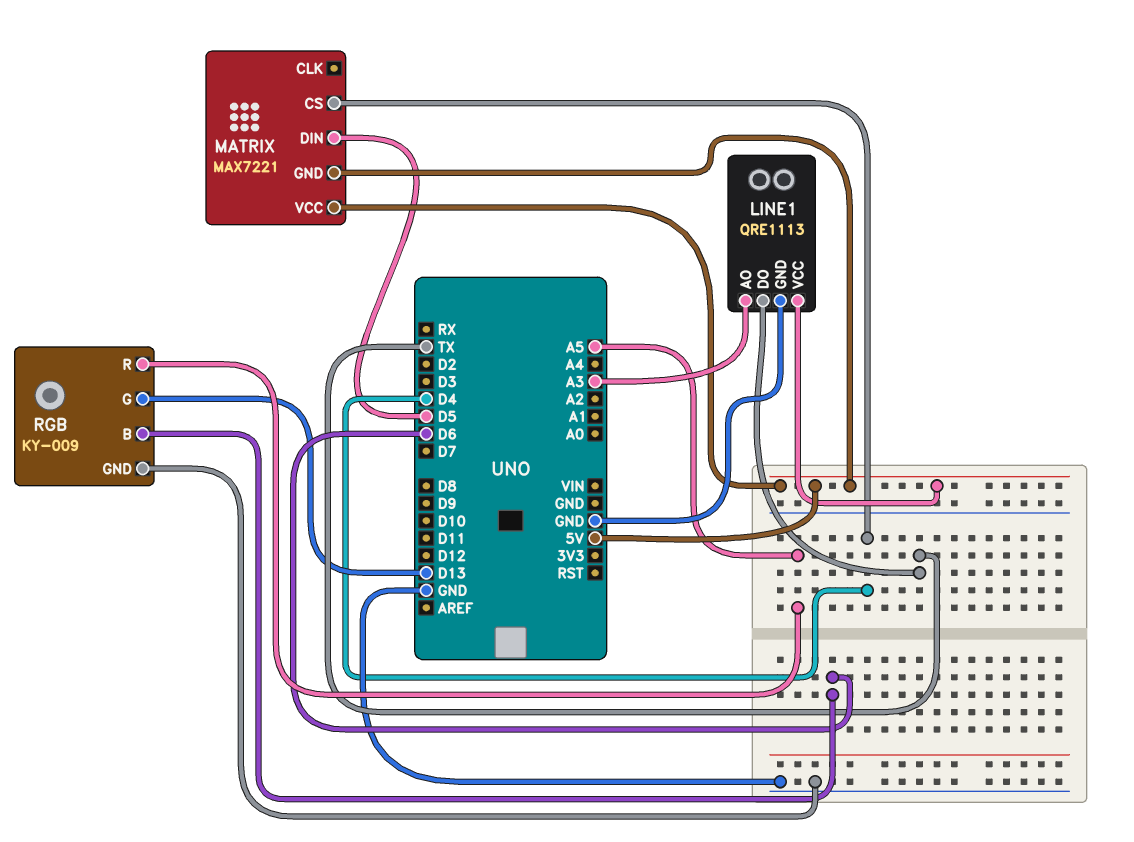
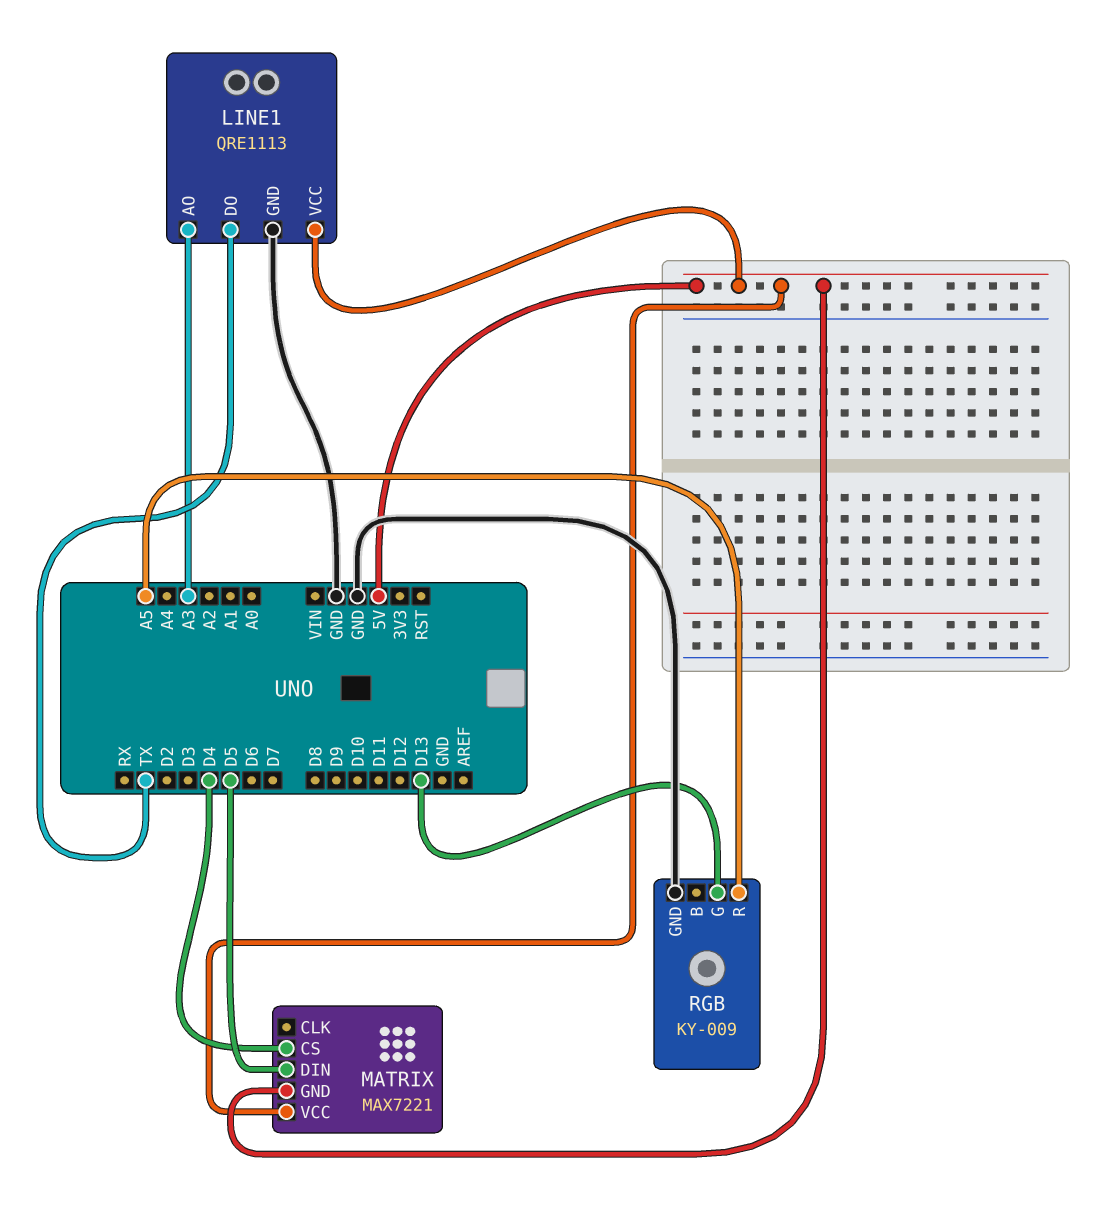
RGB pin B: D6 -> none

